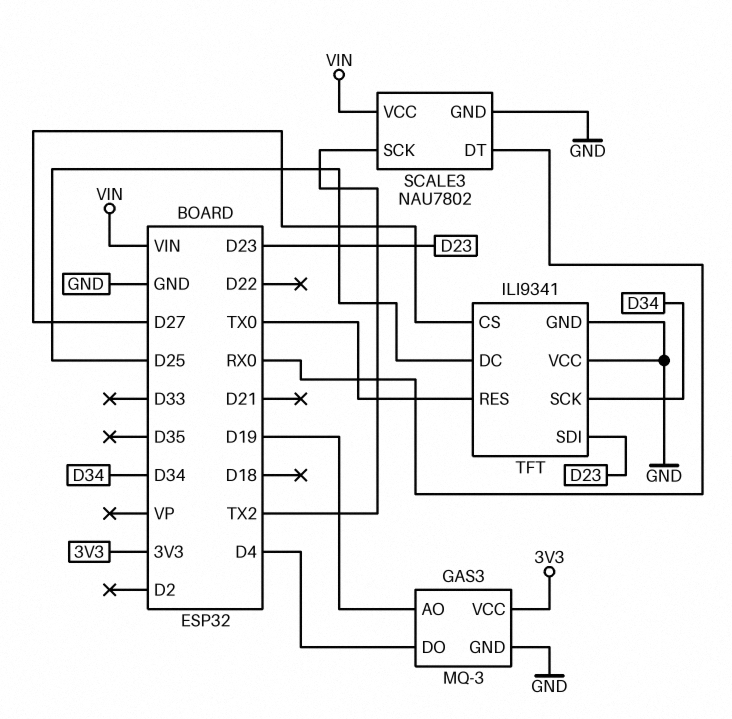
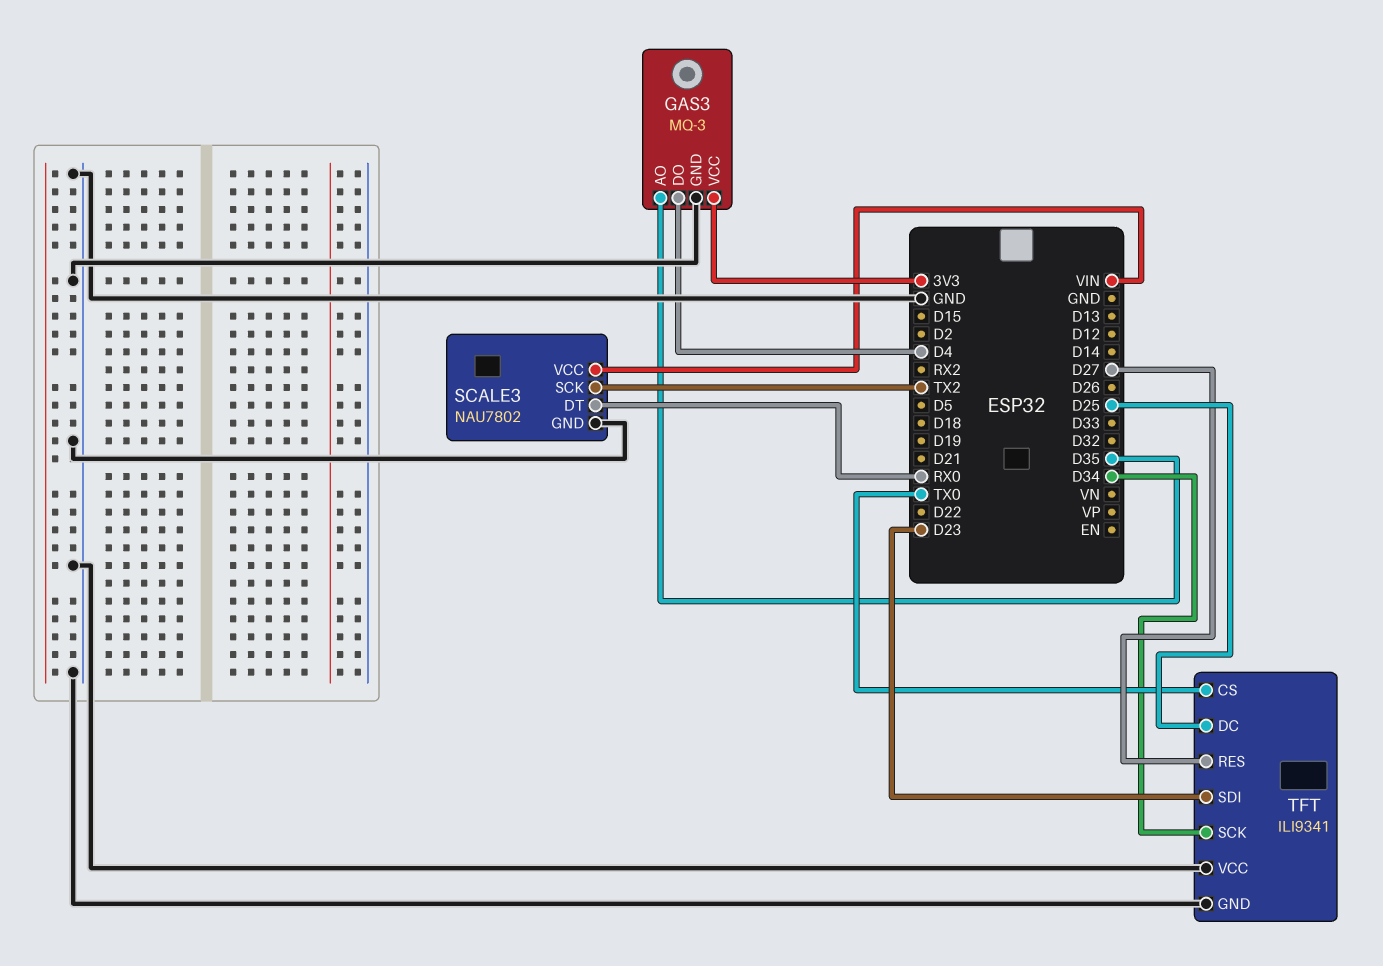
GAS3 pin AO: D19 -> D35
TFT pin CS: D27 -> TX0
TFT pin RES: TX0 -> D27

